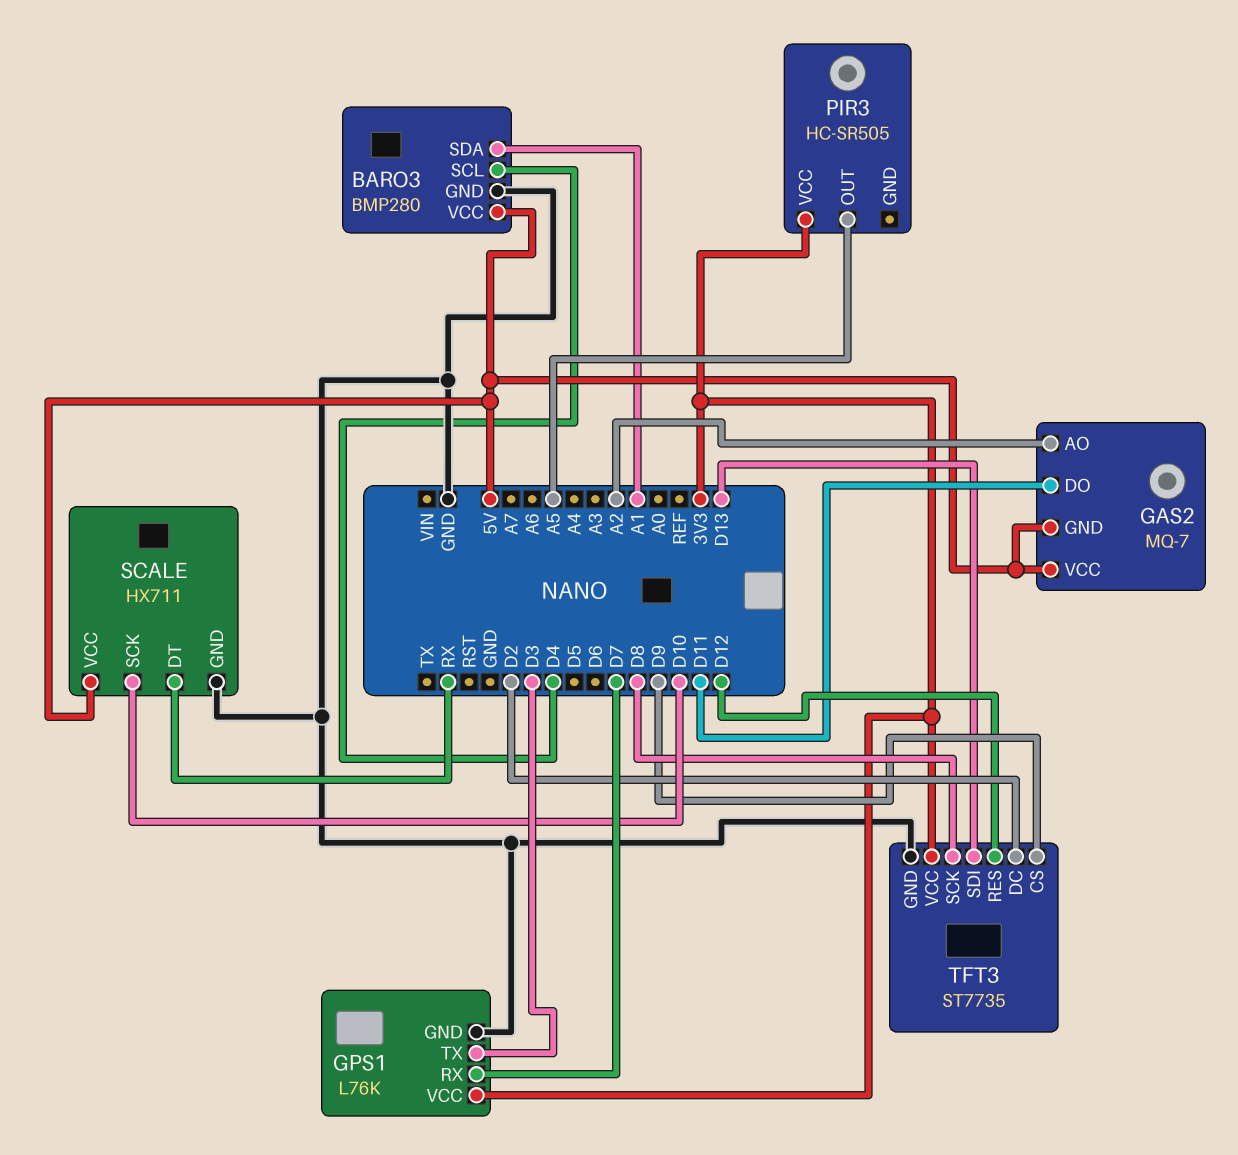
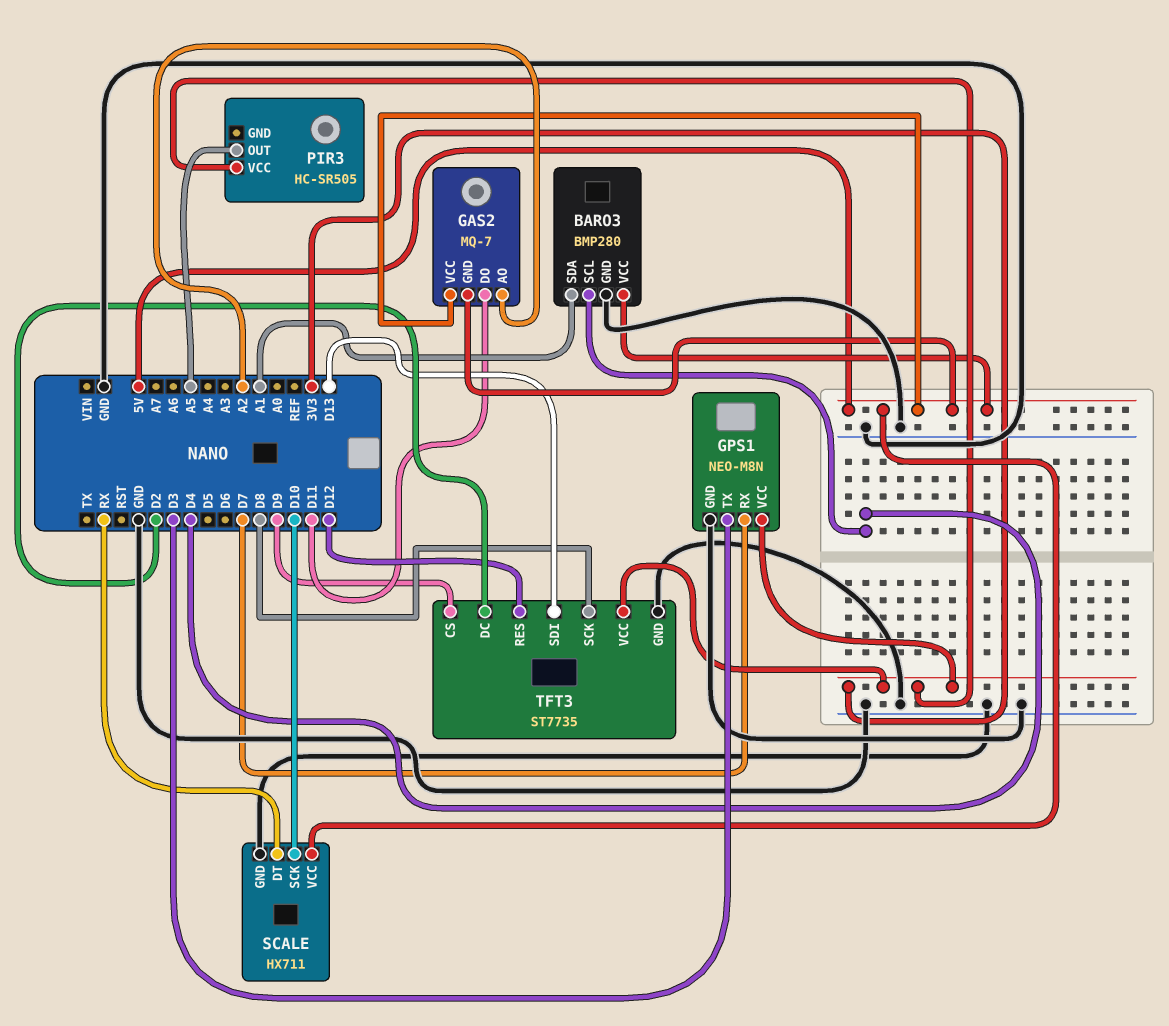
GPS1: L76K -> NEO-M8N

